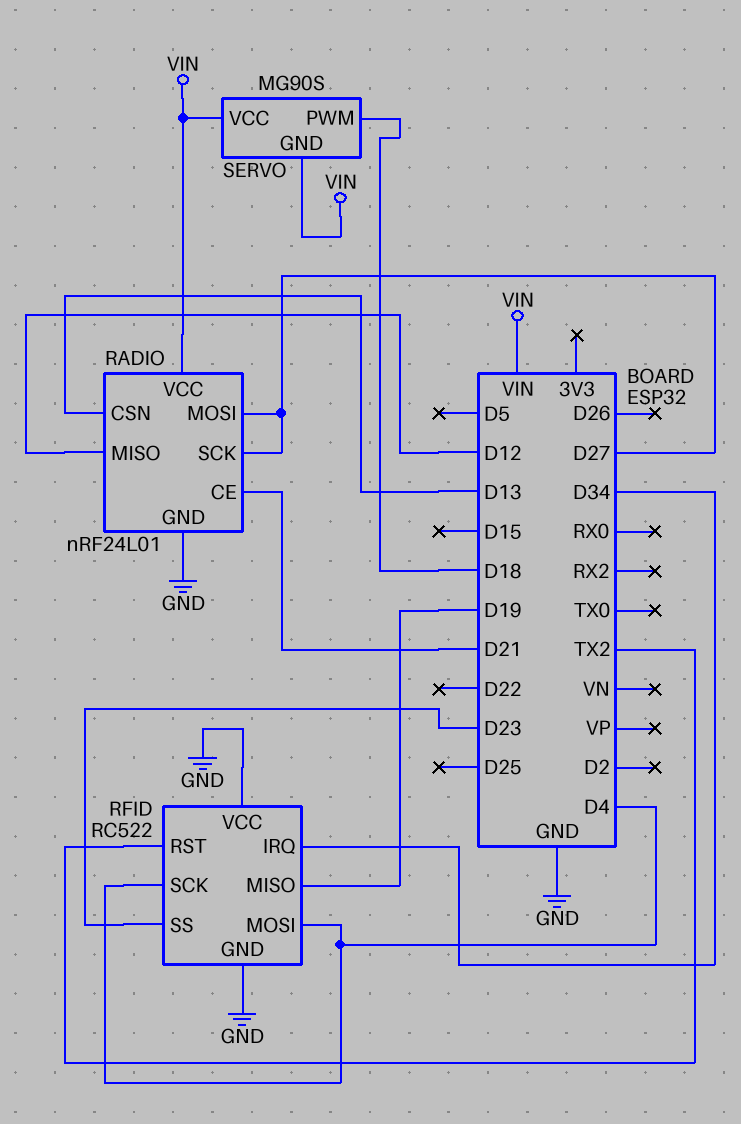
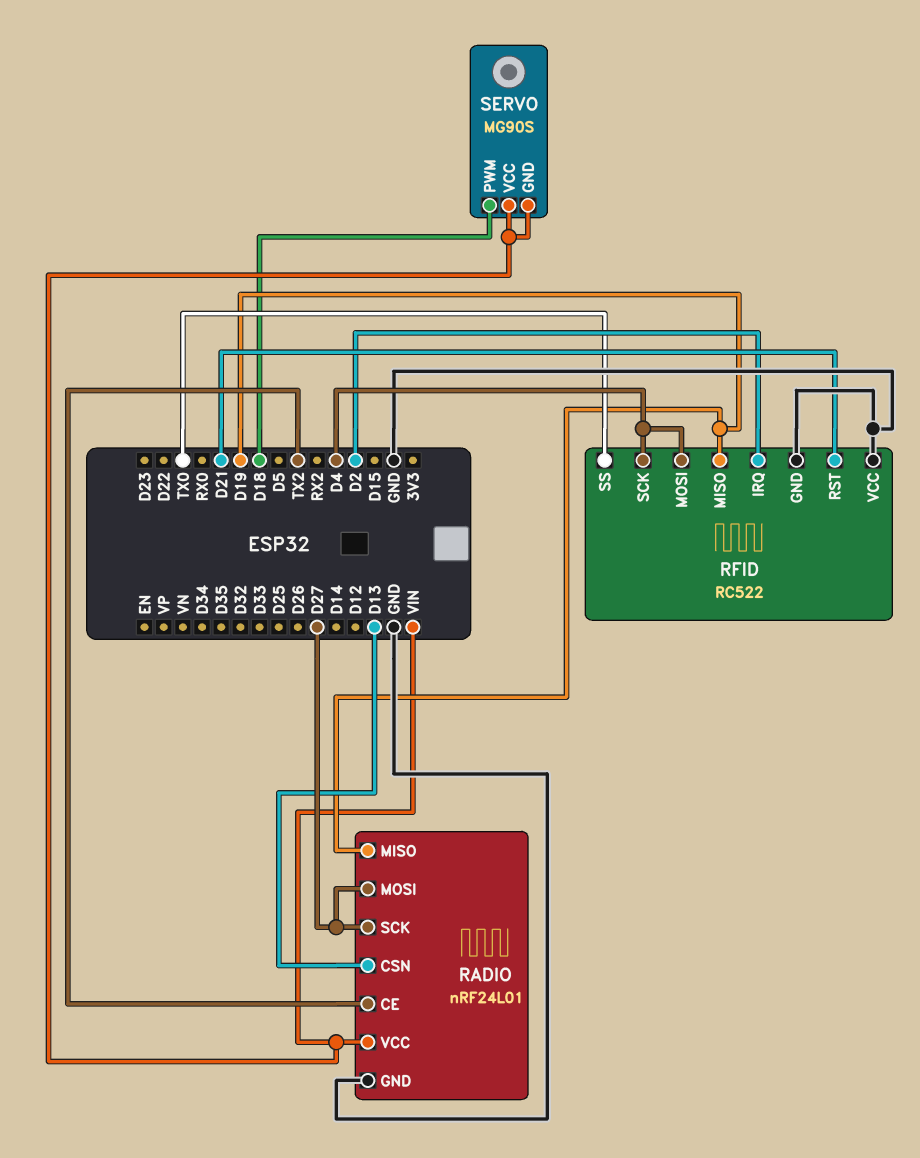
RADIO pin CE: D21 -> TX2
RADIO pin MISO: D12 -> D19
RFID pin IRQ: D34 -> D2
RFID pin RST: TX2 -> D21
RFID pin SS: D23 -> TX0

